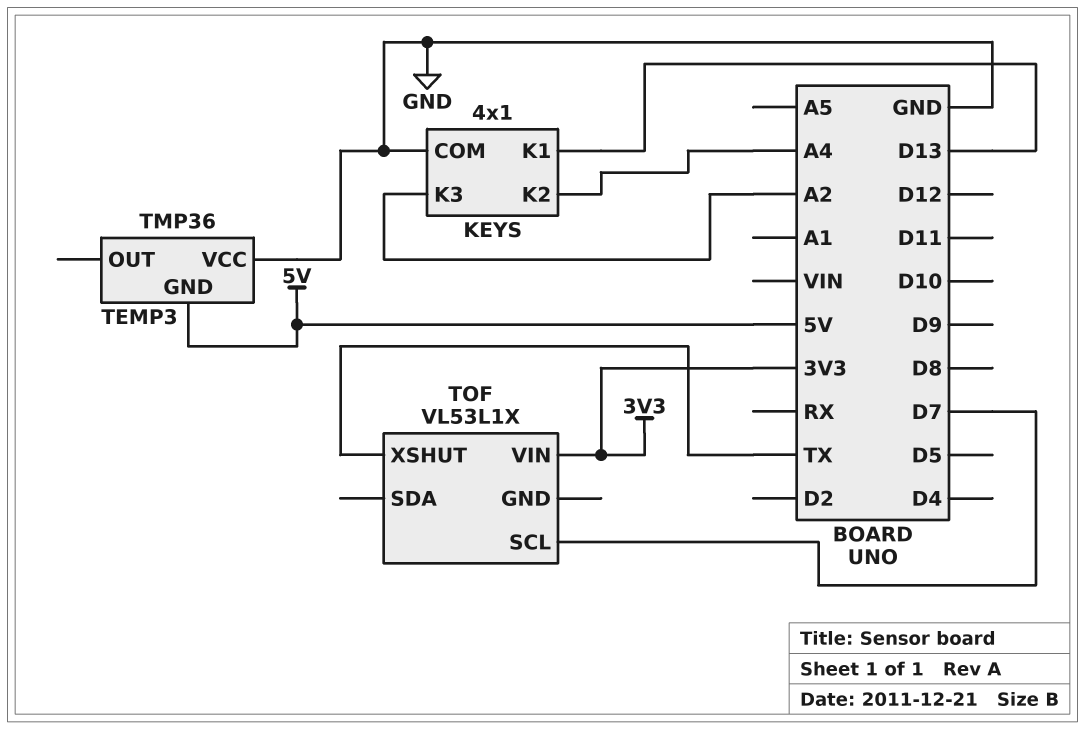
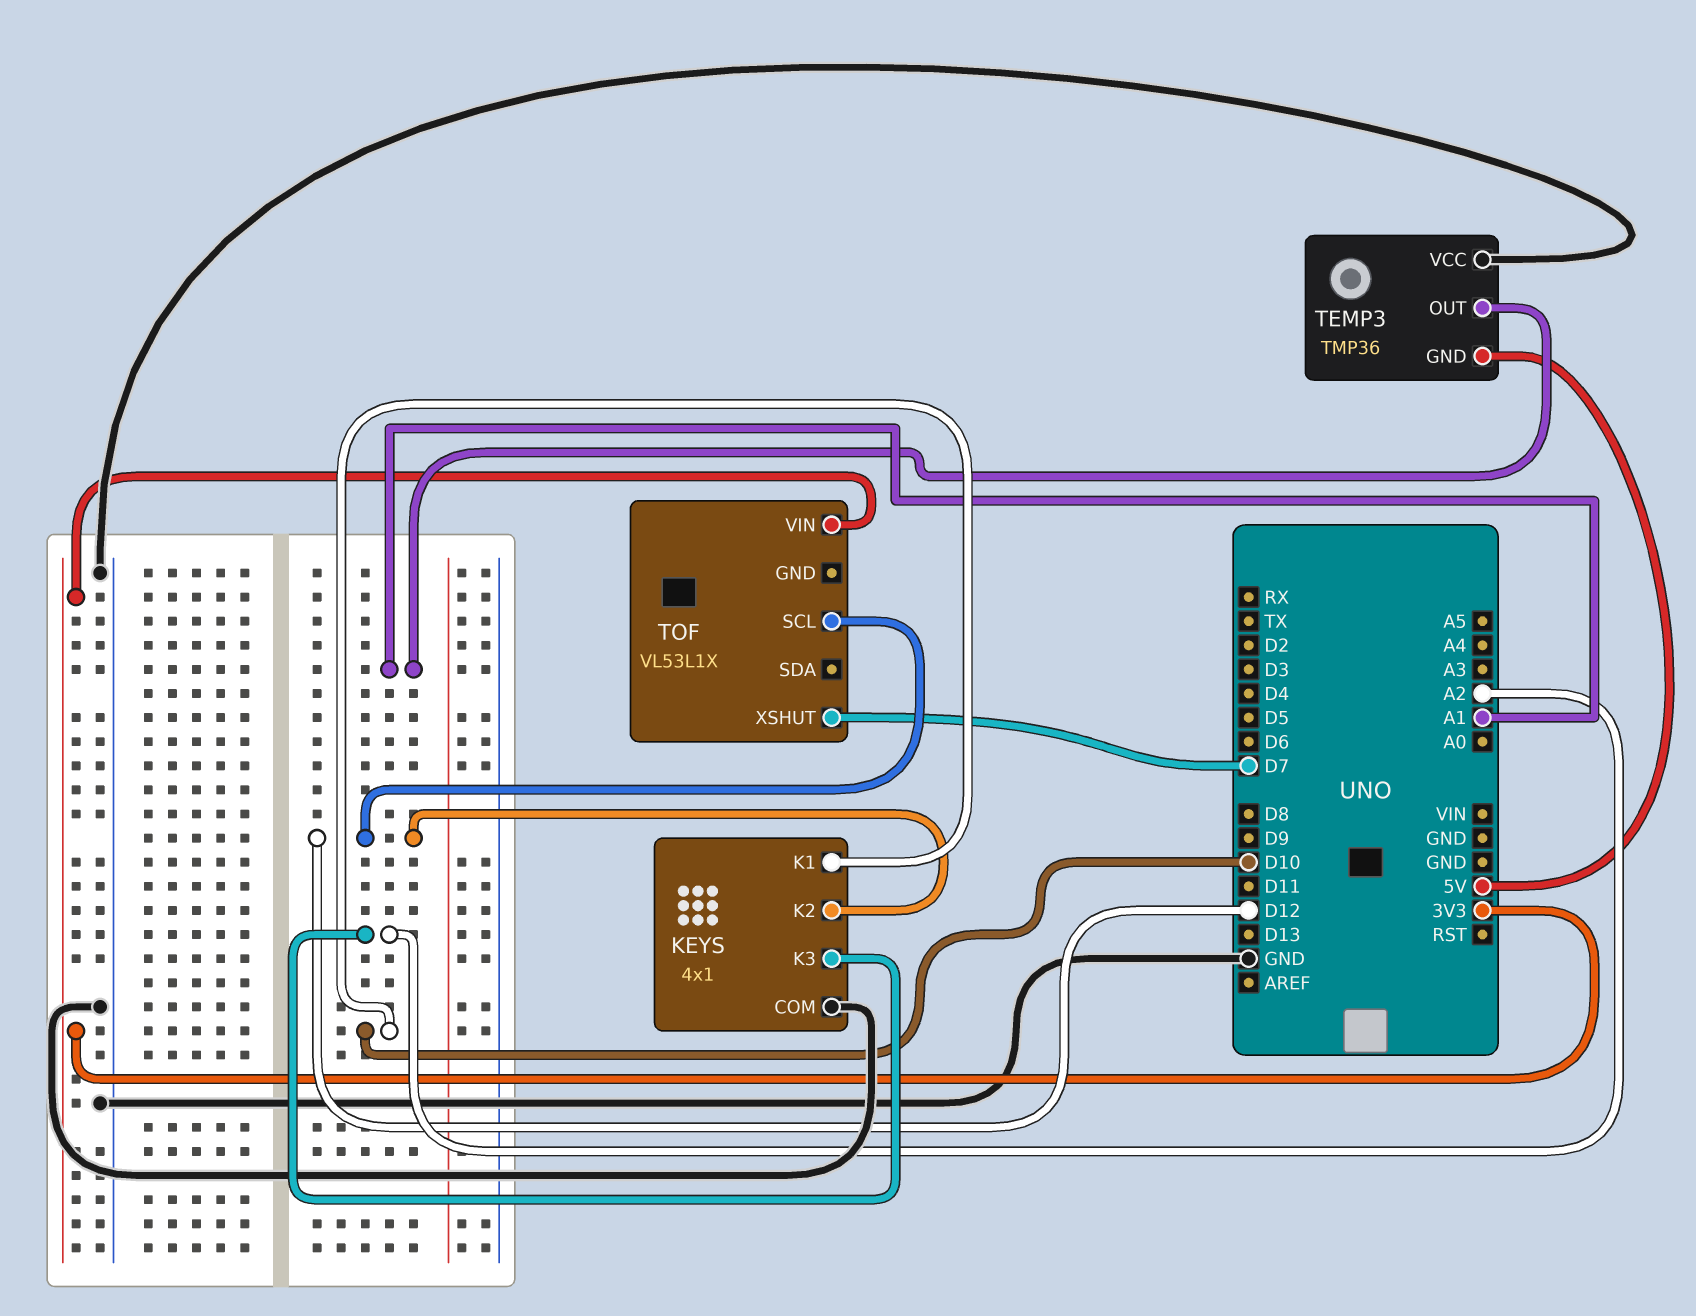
KEYS pin K1: D13 -> D10
KEYS pin K2: A4 -> D12
TEMP3 pin OUT: none -> A1
TOF pin SCL: D7 -> D12
TOF pin XSHUT: TX -> D7

